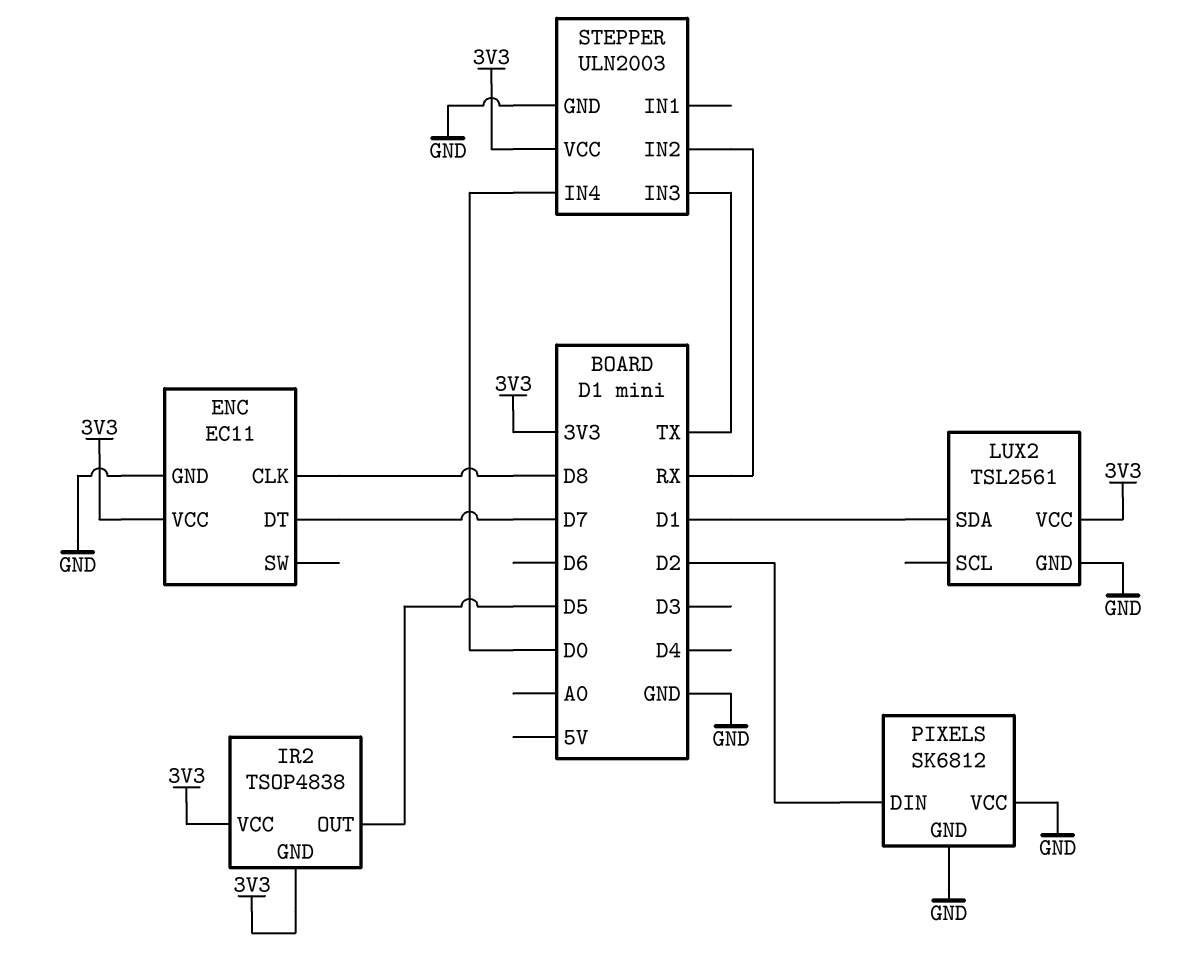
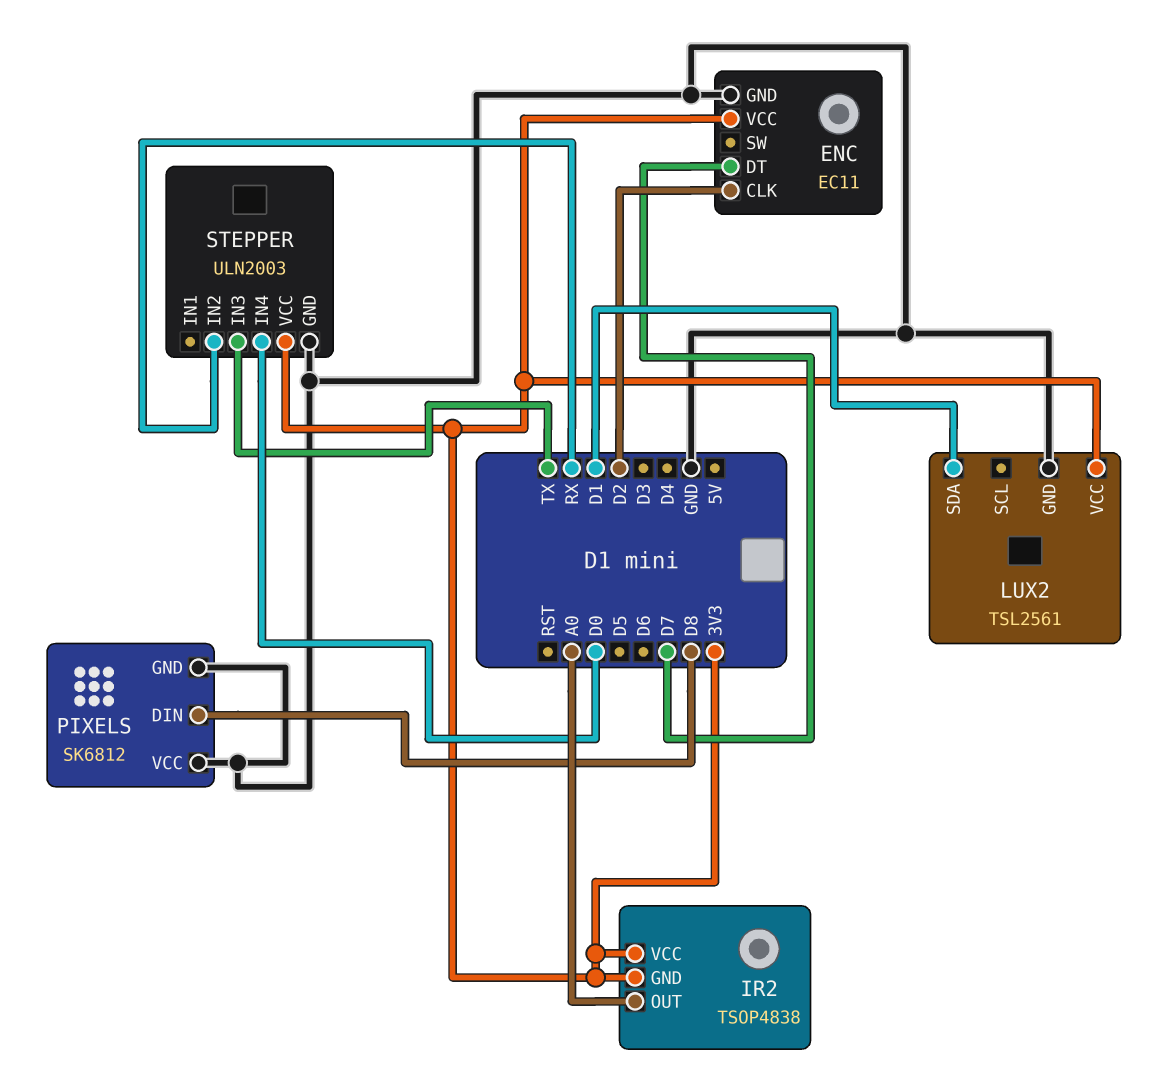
ENC pin CLK: D8 -> D2
IR2 pin OUT: D5 -> A0
PIXELS pin DIN: D2 -> D8

